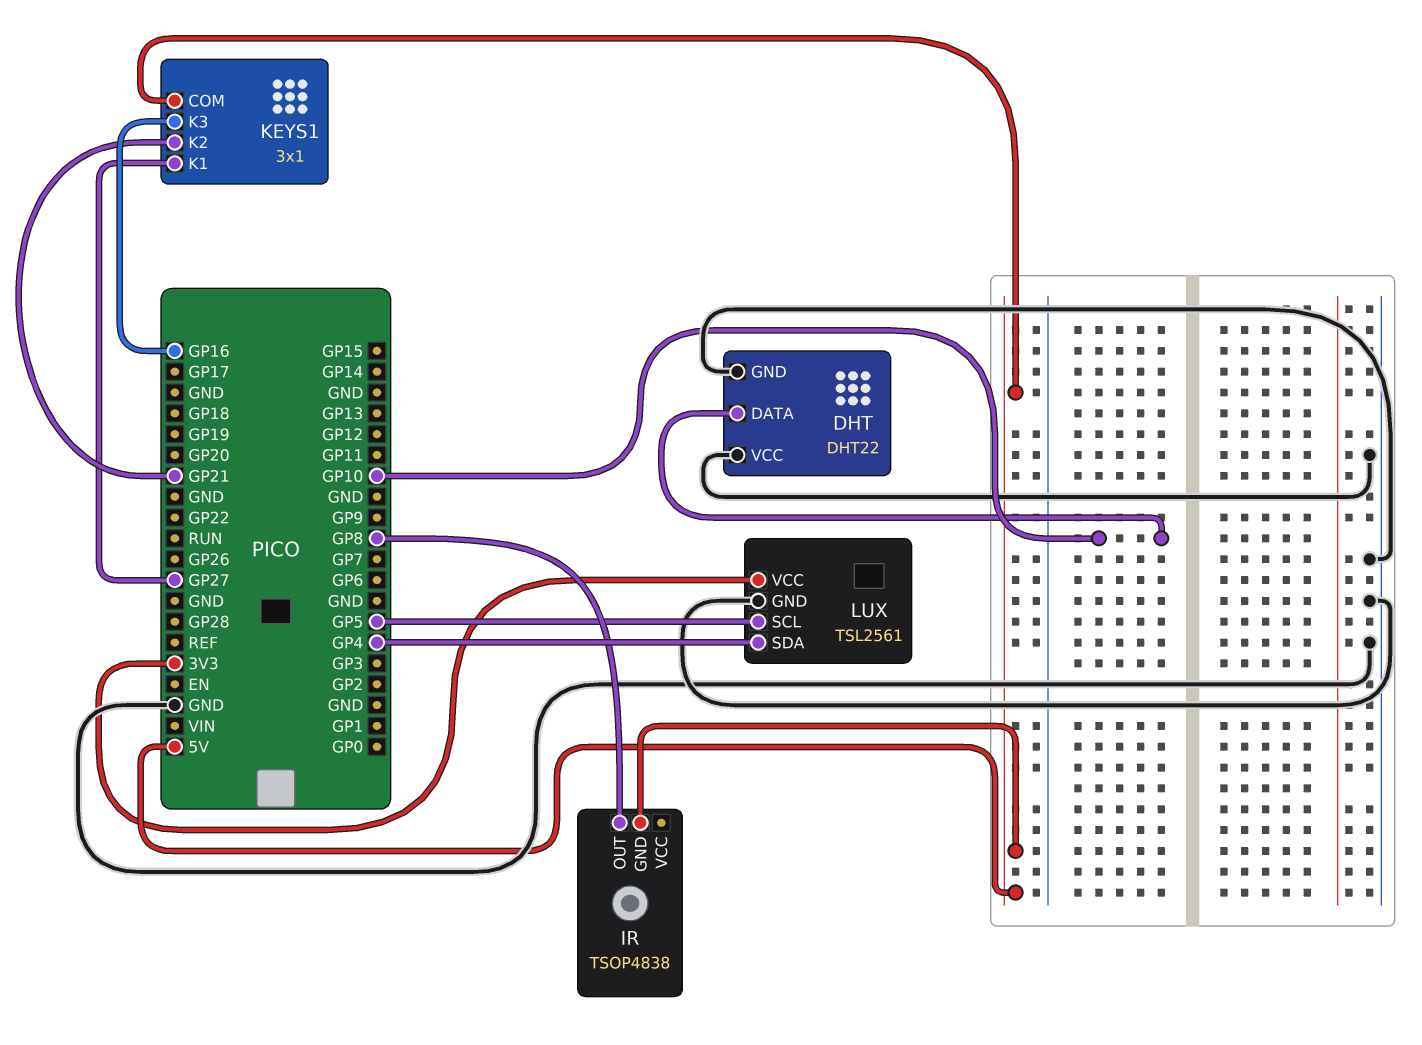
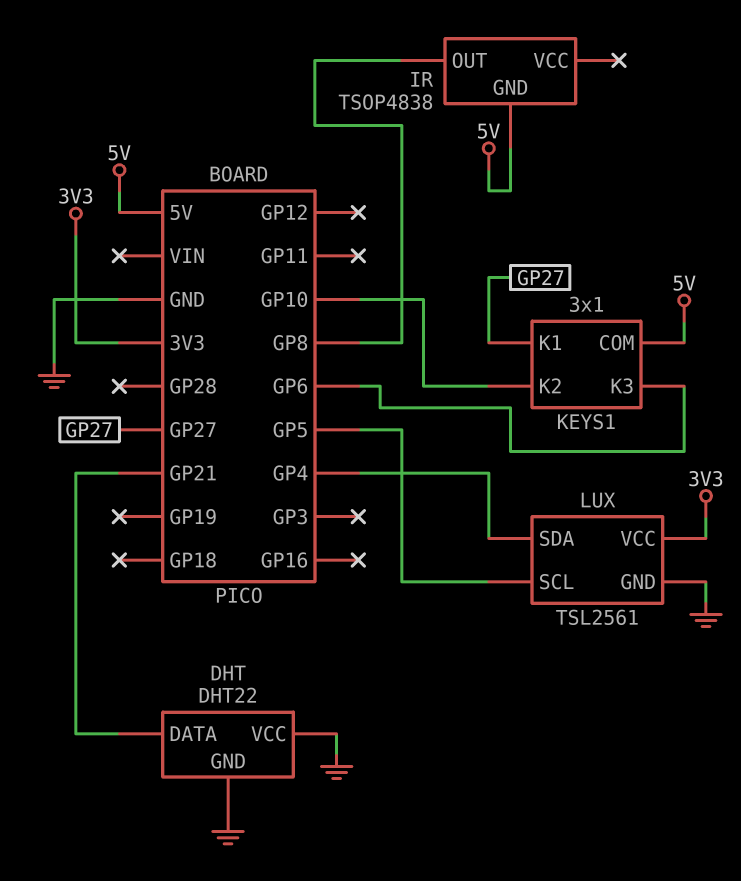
DHT pin DATA: GP10 -> GP21
KEYS1 pin K2: GP21 -> GP10
KEYS1 pin K3: GP16 -> GP6

